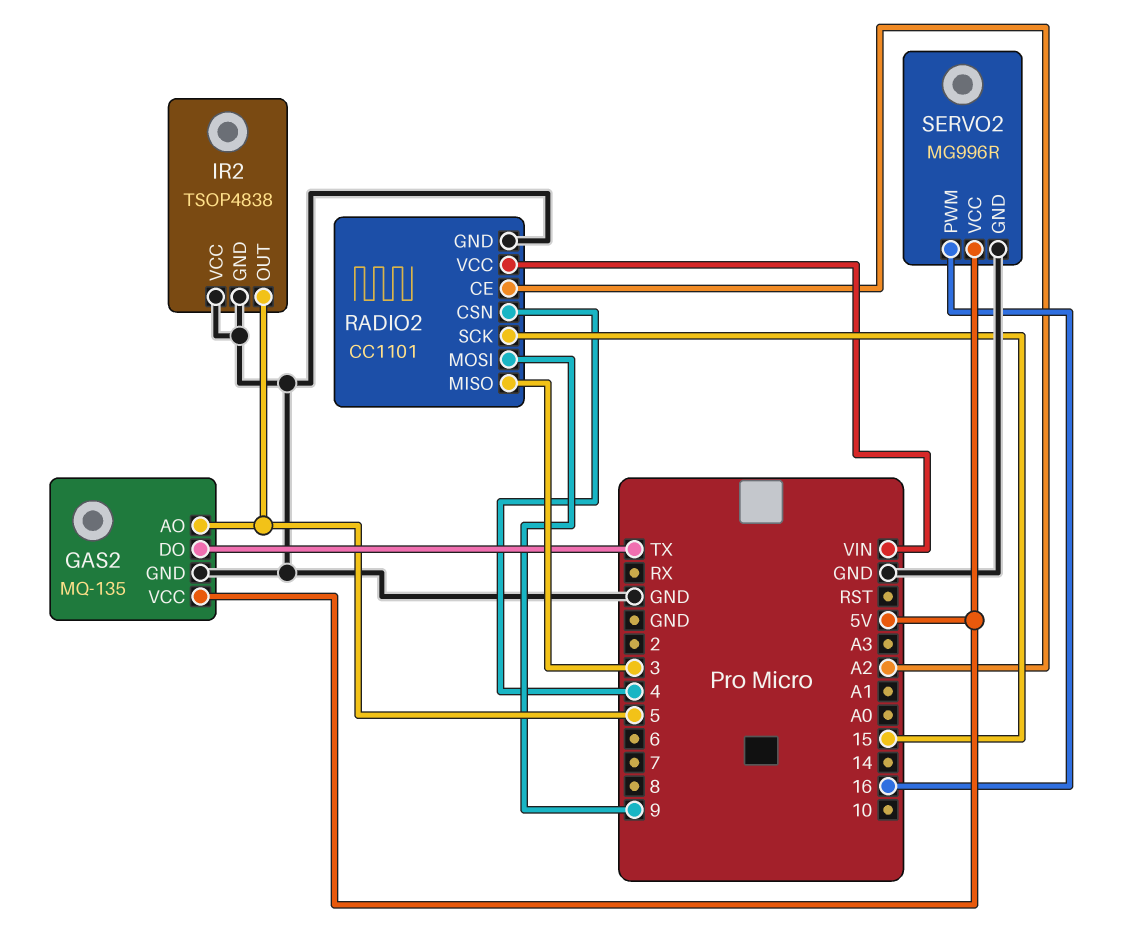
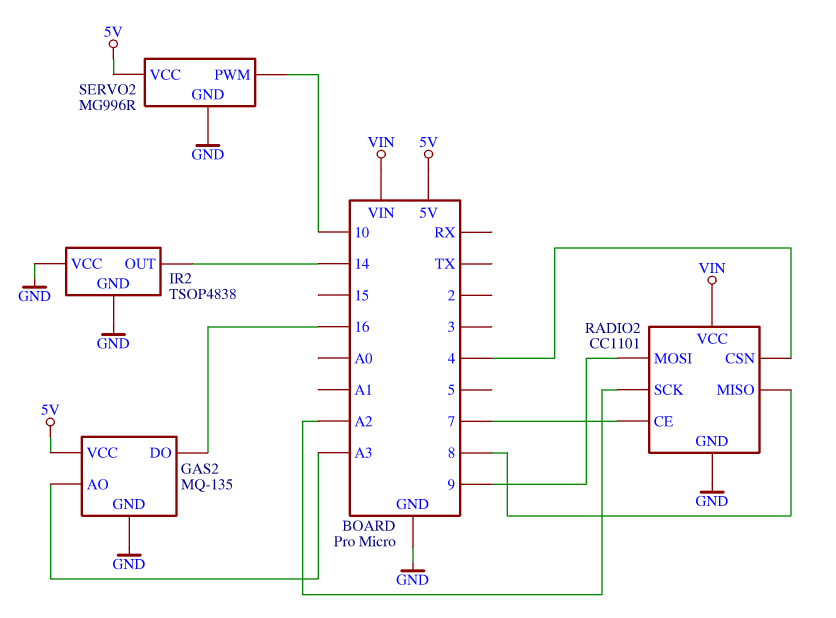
GAS2 pin AO: 5 -> A3
GAS2 pin DO: TX -> 16
IR2 pin OUT: 5 -> 14
RADIO2 pin CE: A2 -> 7
RADIO2 pin MISO: 3 -> 8
RADIO2 pin SCK: 15 -> A2
SERVO2 pin PWM: 16 -> 10

